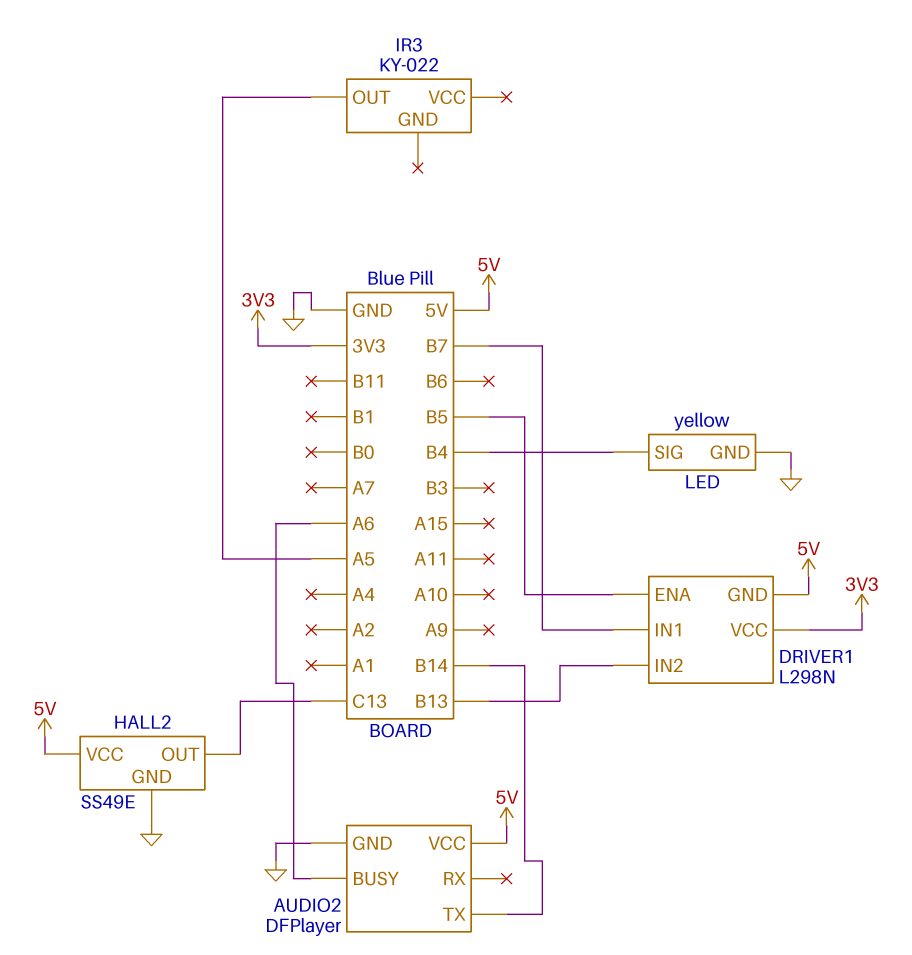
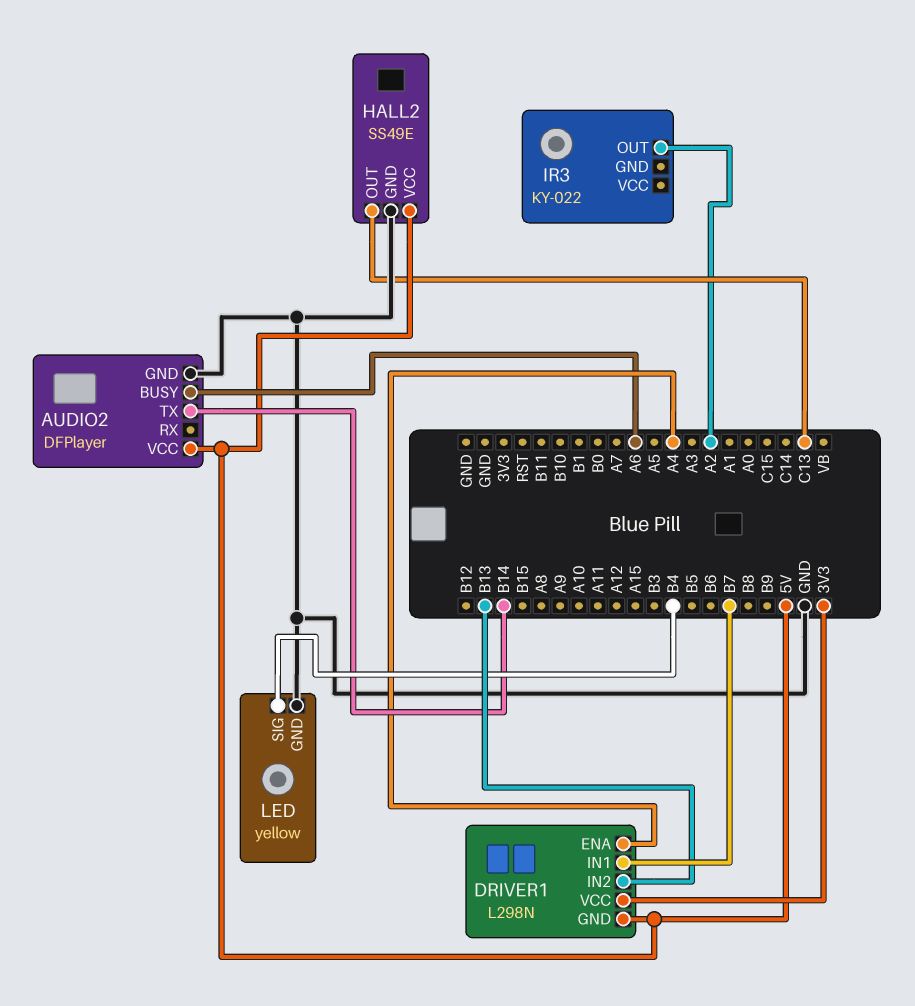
DRIVER1 pin ENA: B5 -> A4
IR3 pin OUT: A5 -> A2

